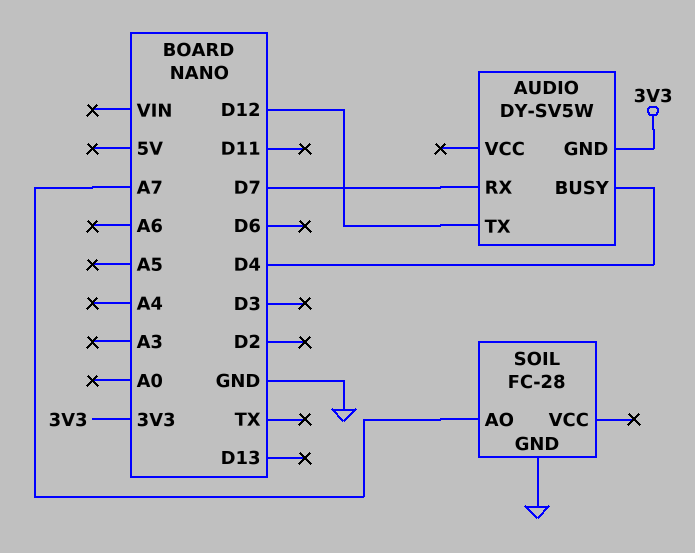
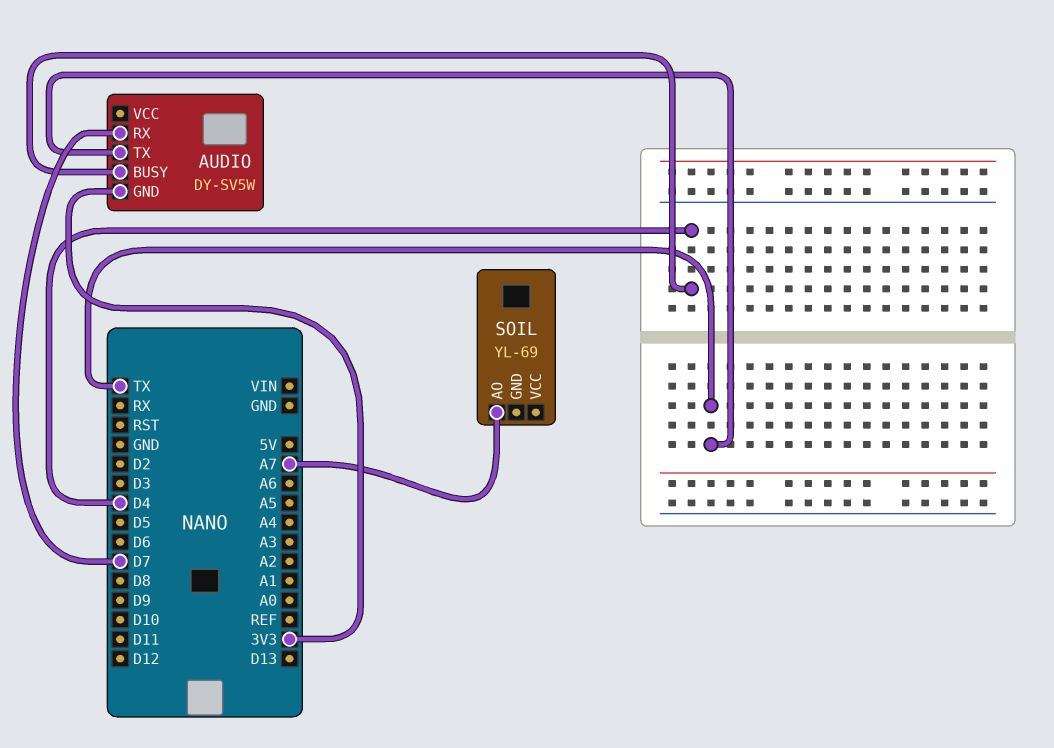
AUDIO pin TX: D12 -> TX
SOIL: FC-28 -> YL-69
SOIL pin GND: GND -> none

